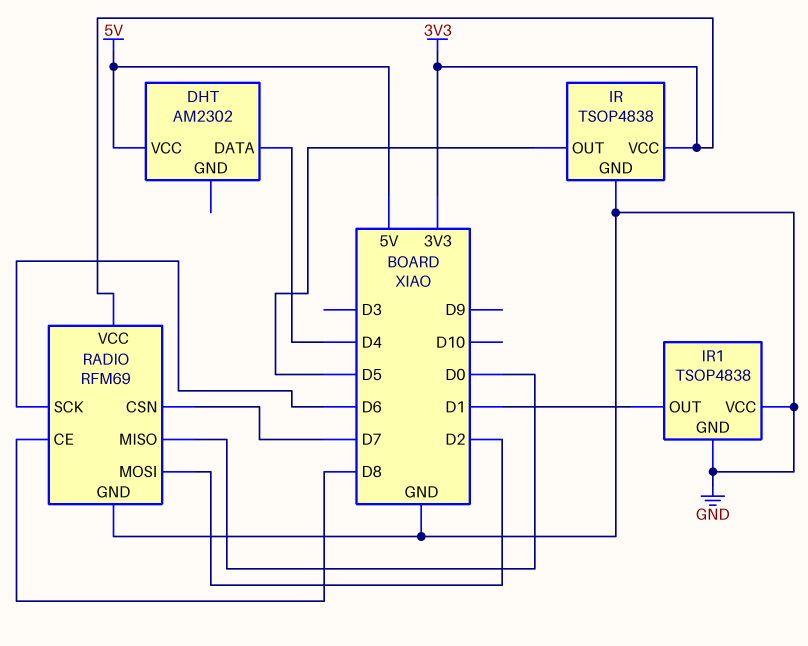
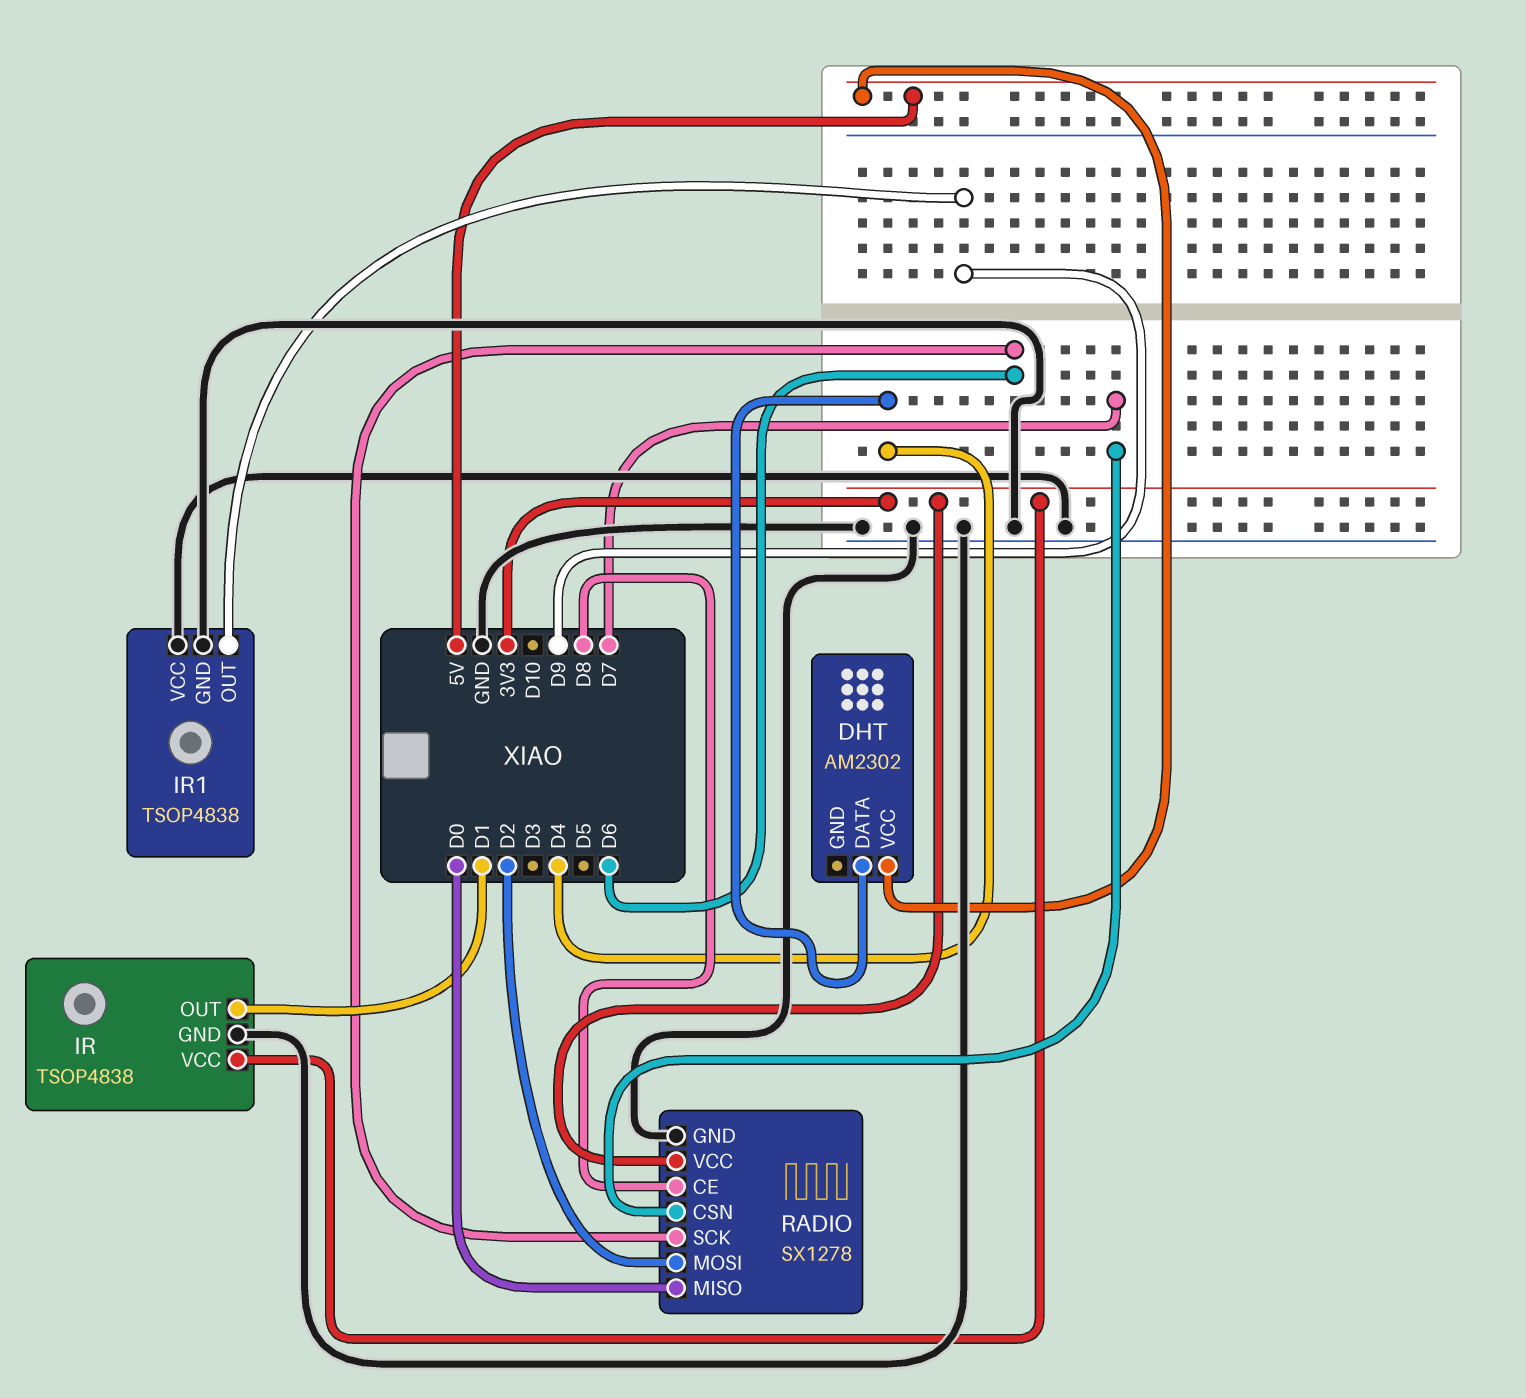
IR pin OUT: D5 -> D1
IR1 pin OUT: D1 -> D9
RADIO: RFM69 -> SX1278

